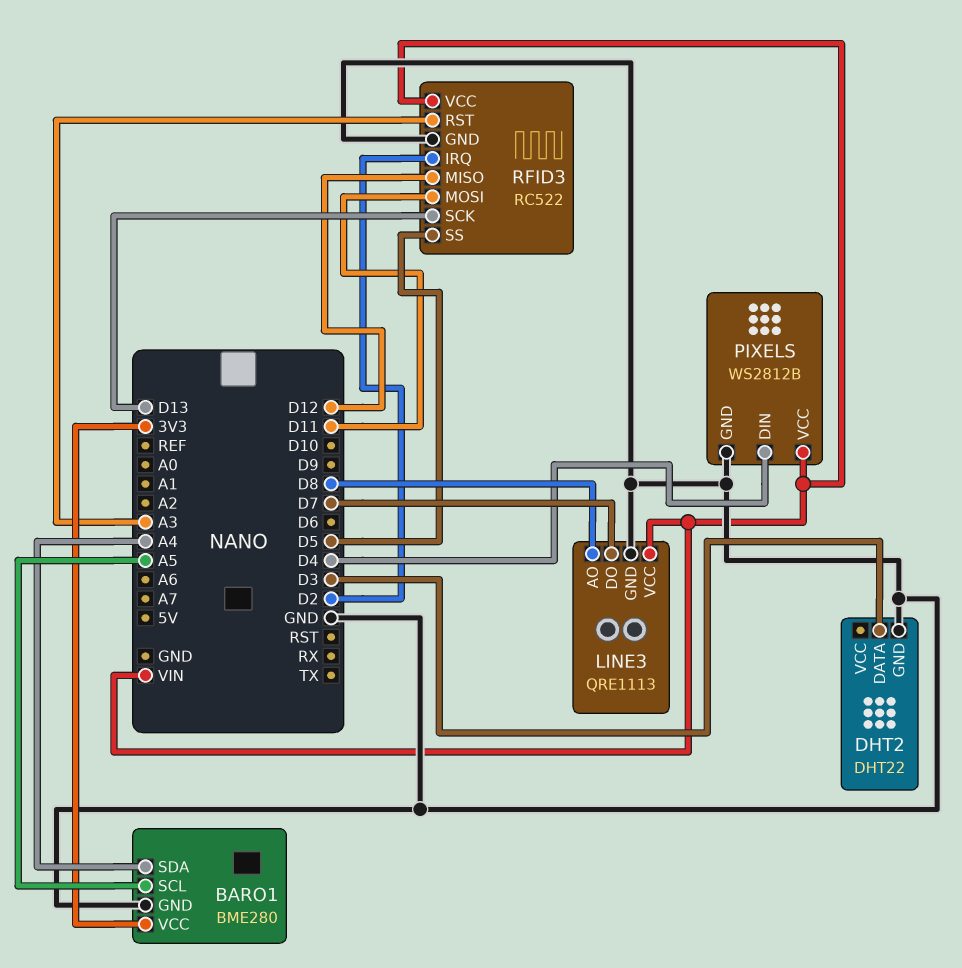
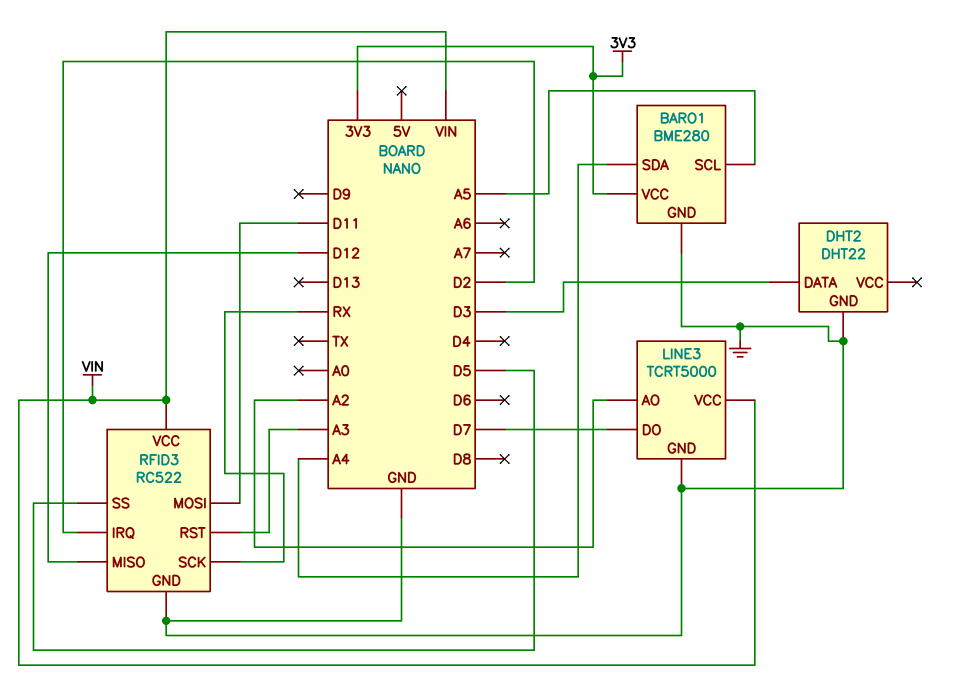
LINE3: QRE1113 -> TCRT5000
LINE3 pin AO: D8 -> A2
PIXELS: WS2812B -> none
PIXELS pin DIN: D4 -> none
PIXELS pin GND: GND -> none
PIXELS pin VCC: VIN -> none
RFID3 pin SCK: D13 -> RX

